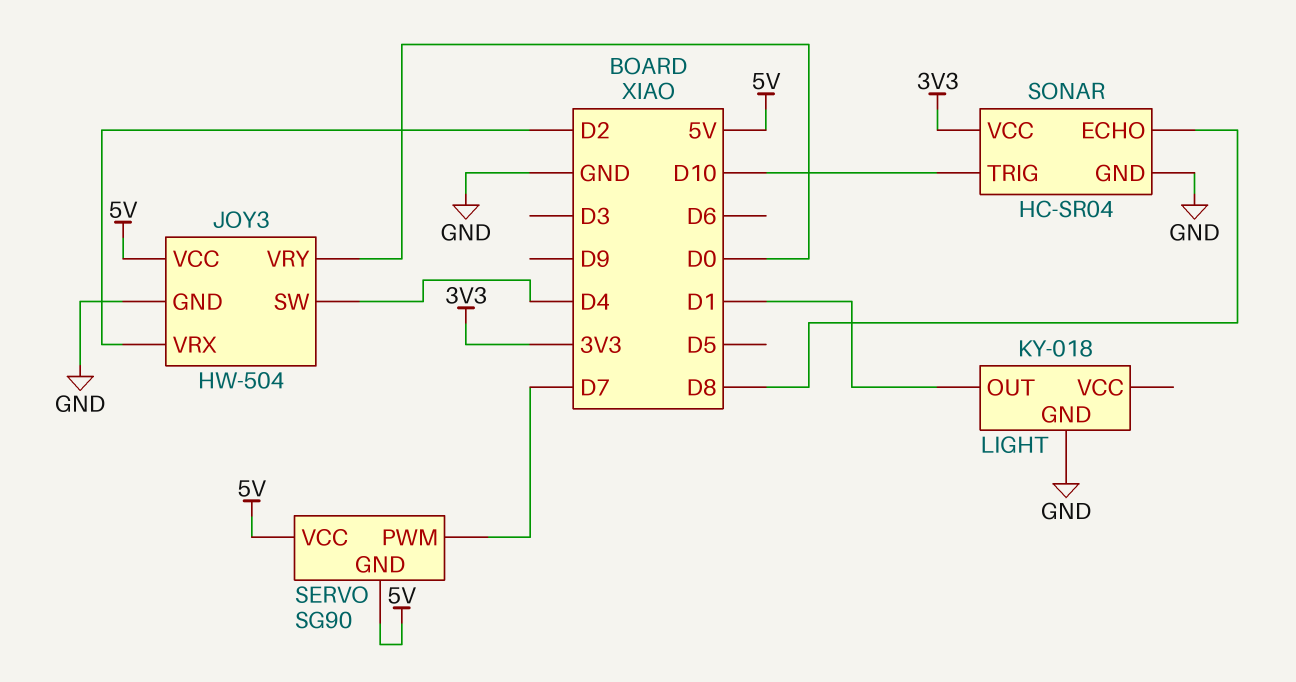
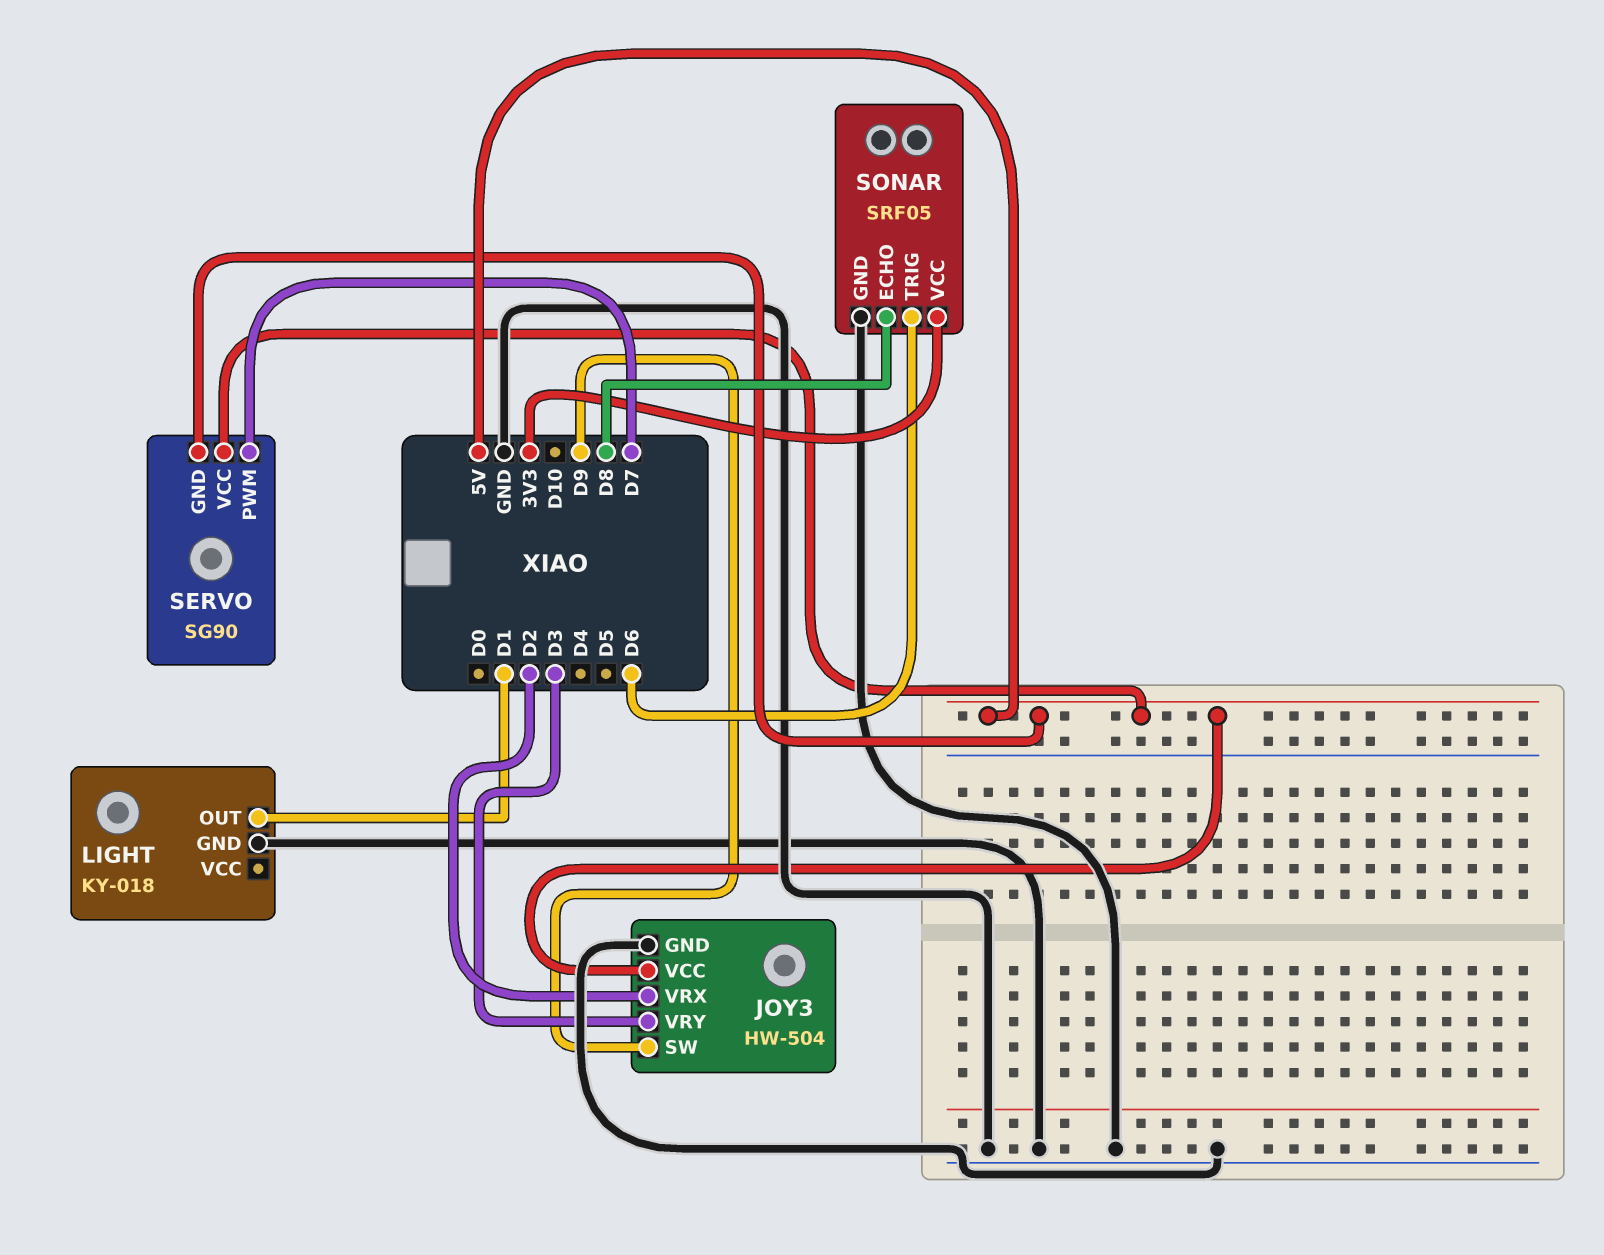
JOY3 pin SW: D4 -> D9
JOY3 pin VRY: D0 -> D3
SONAR: HC-SR04 -> SRF05
SONAR pin TRIG: D10 -> D6

